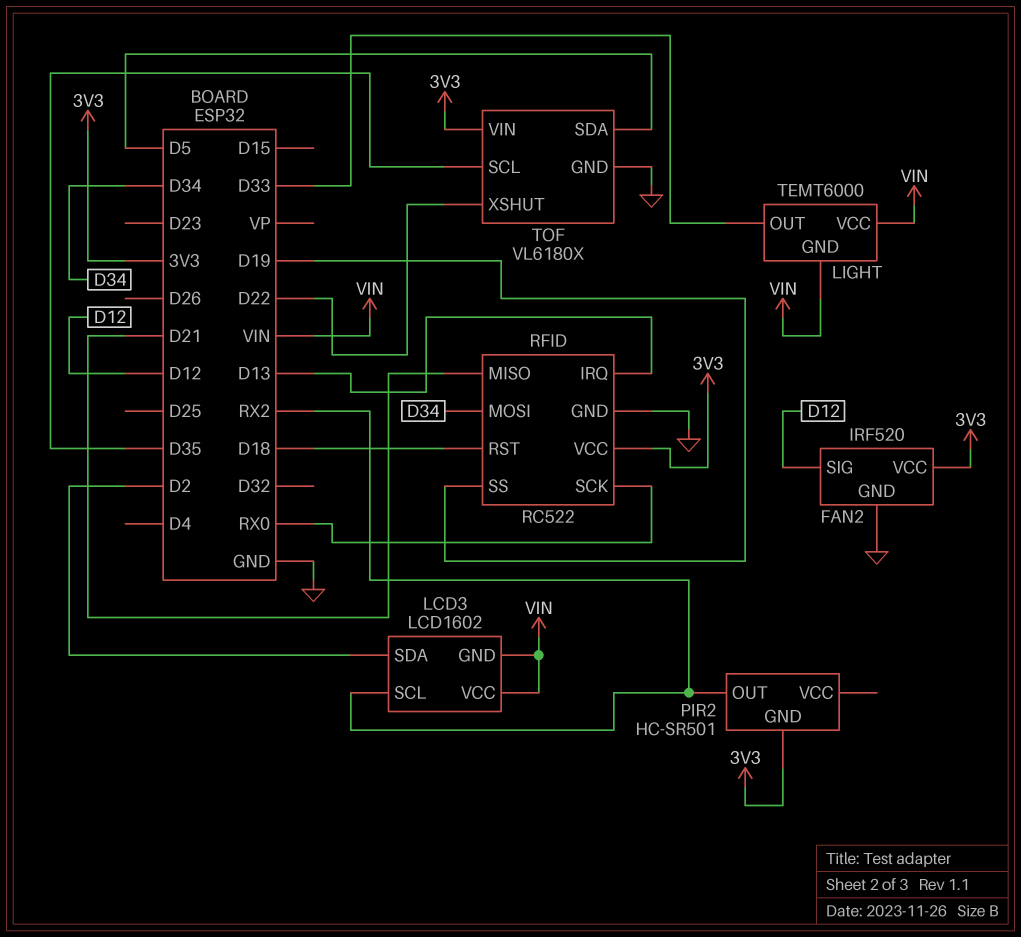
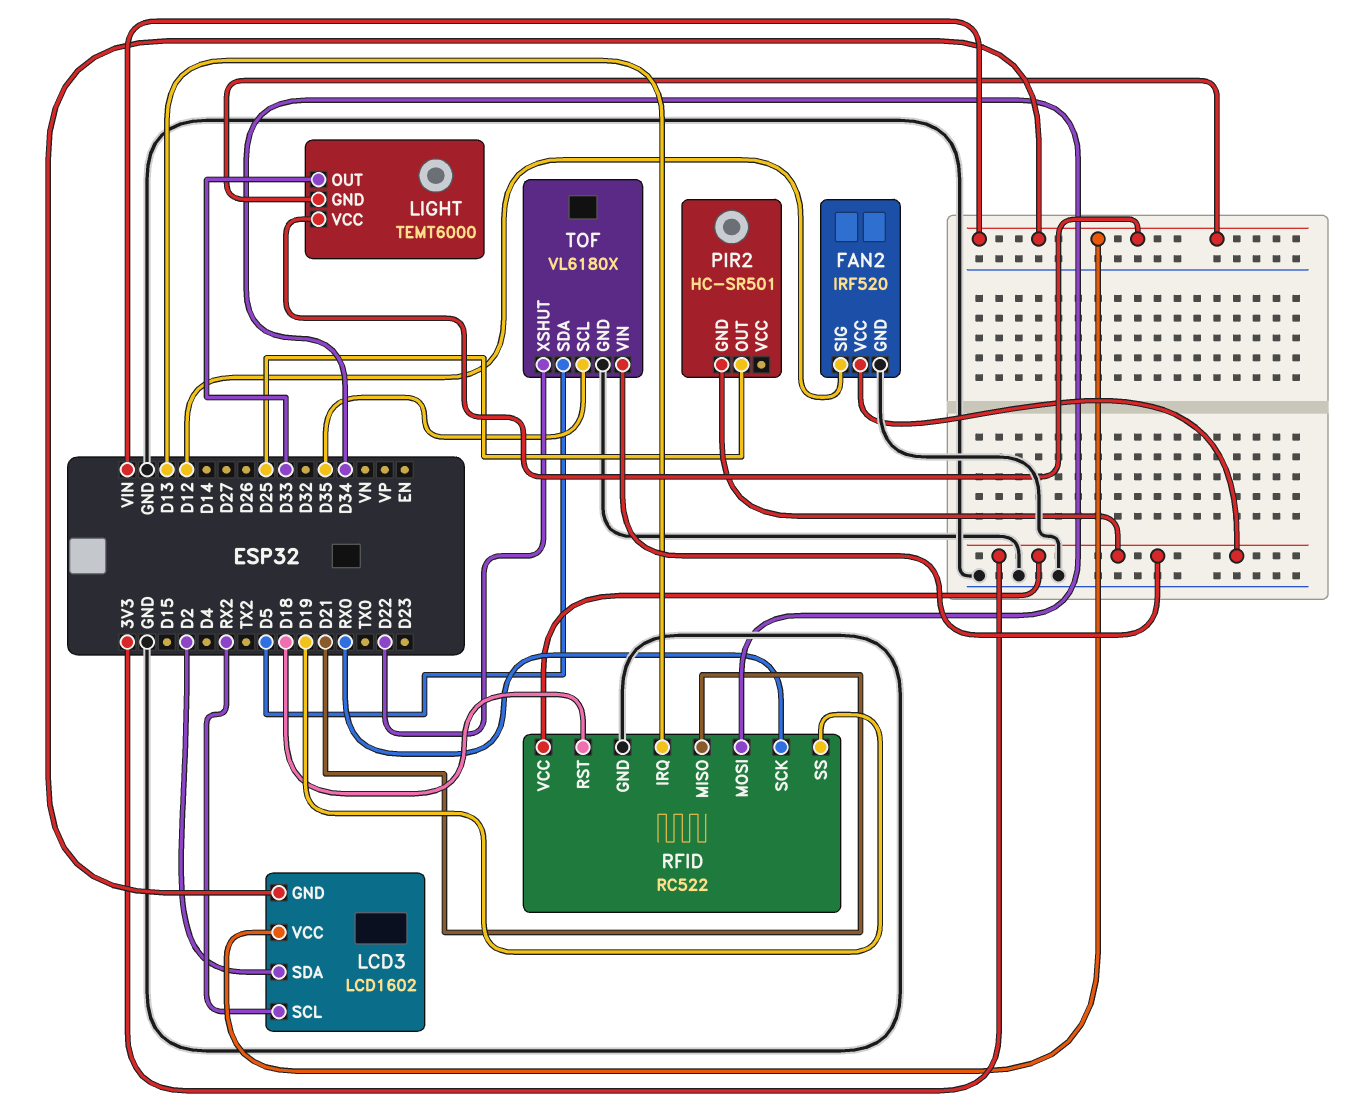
PIR2 pin OUT: RX2 -> D25

